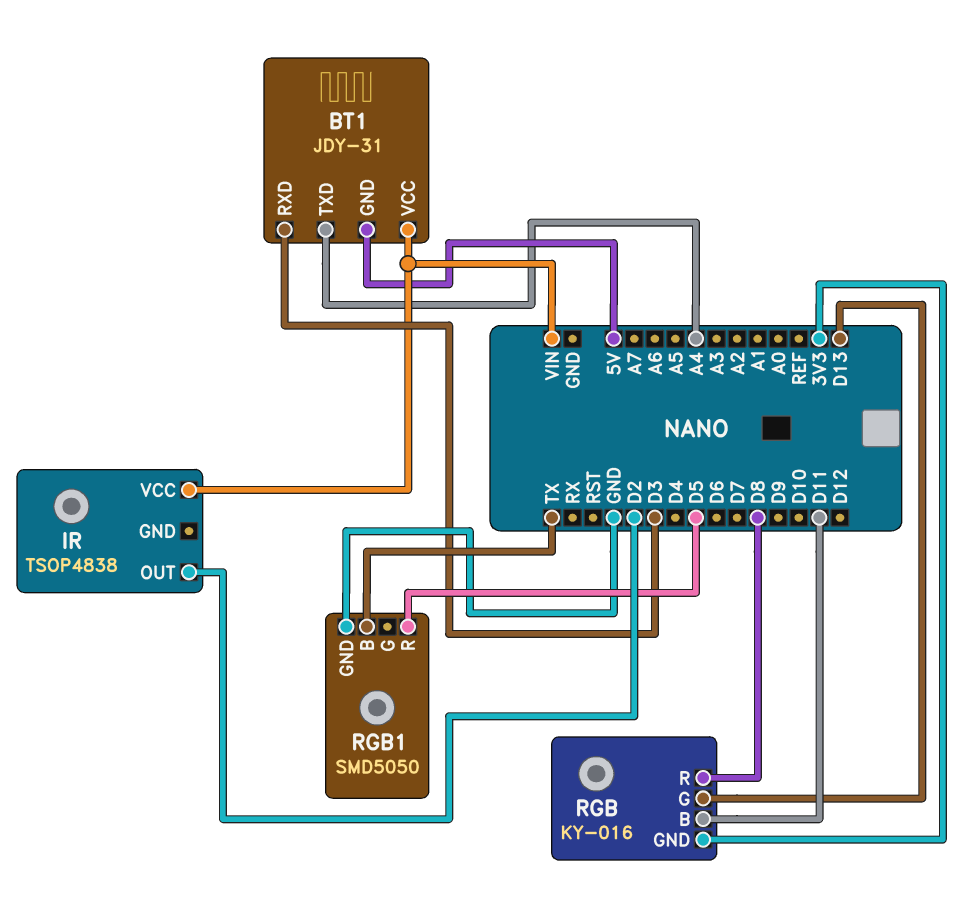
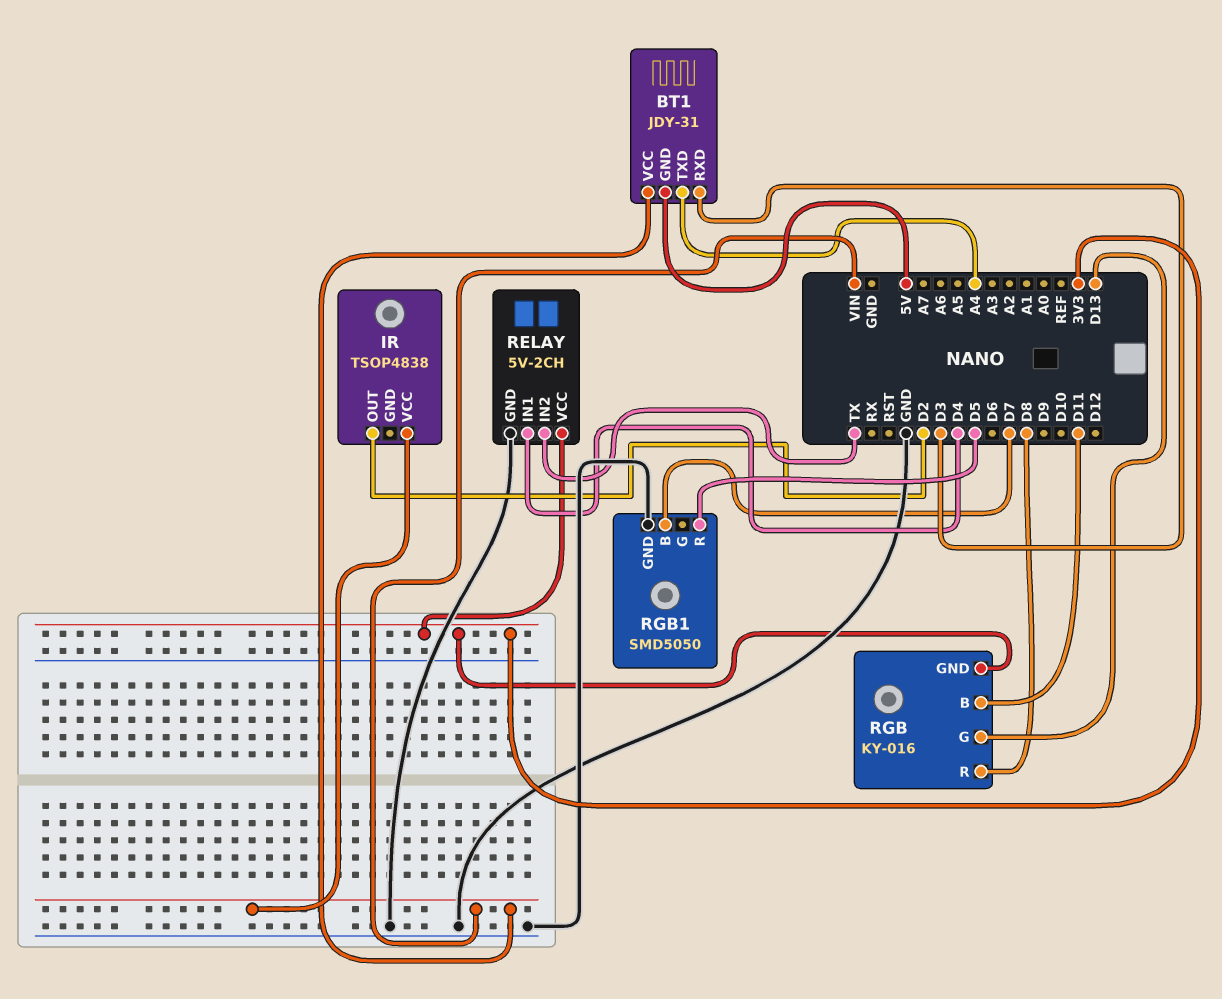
RELAY: none -> 5V-2CH
RELAY pin GND: none -> GND
RELAY pin IN1: none -> D4
RELAY pin IN2: none -> TX
RELAY pin VCC: none -> 3V3
RGB1 pin B: TX -> D7

